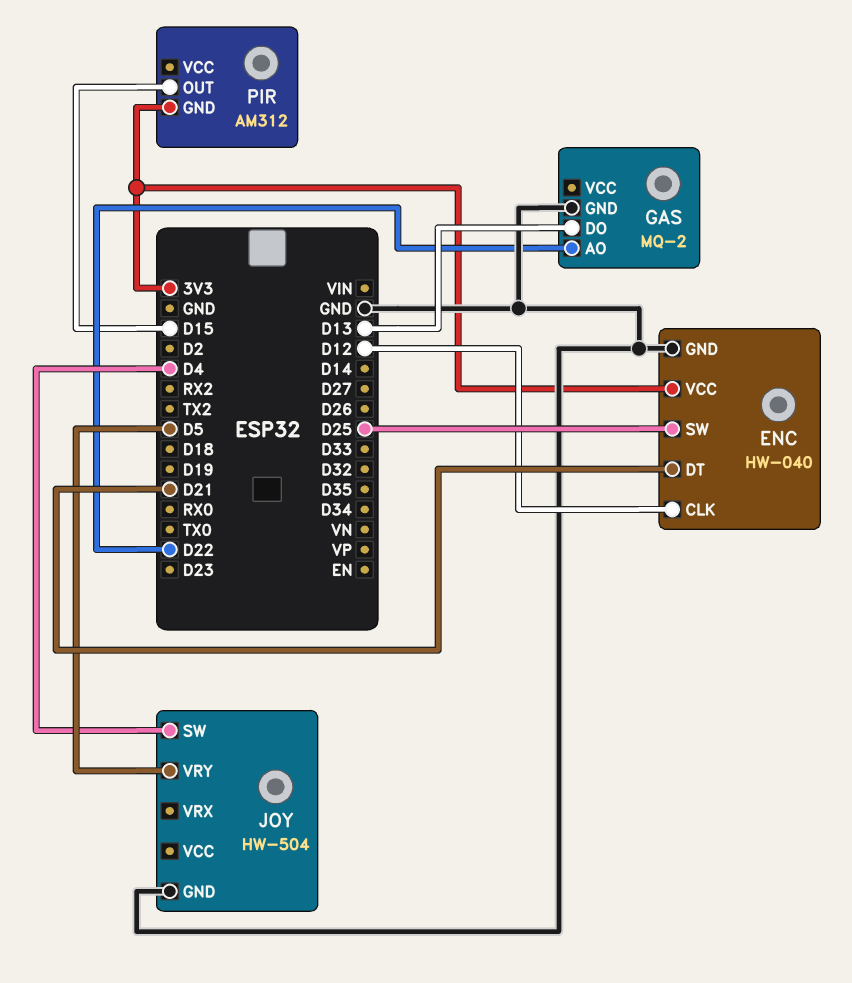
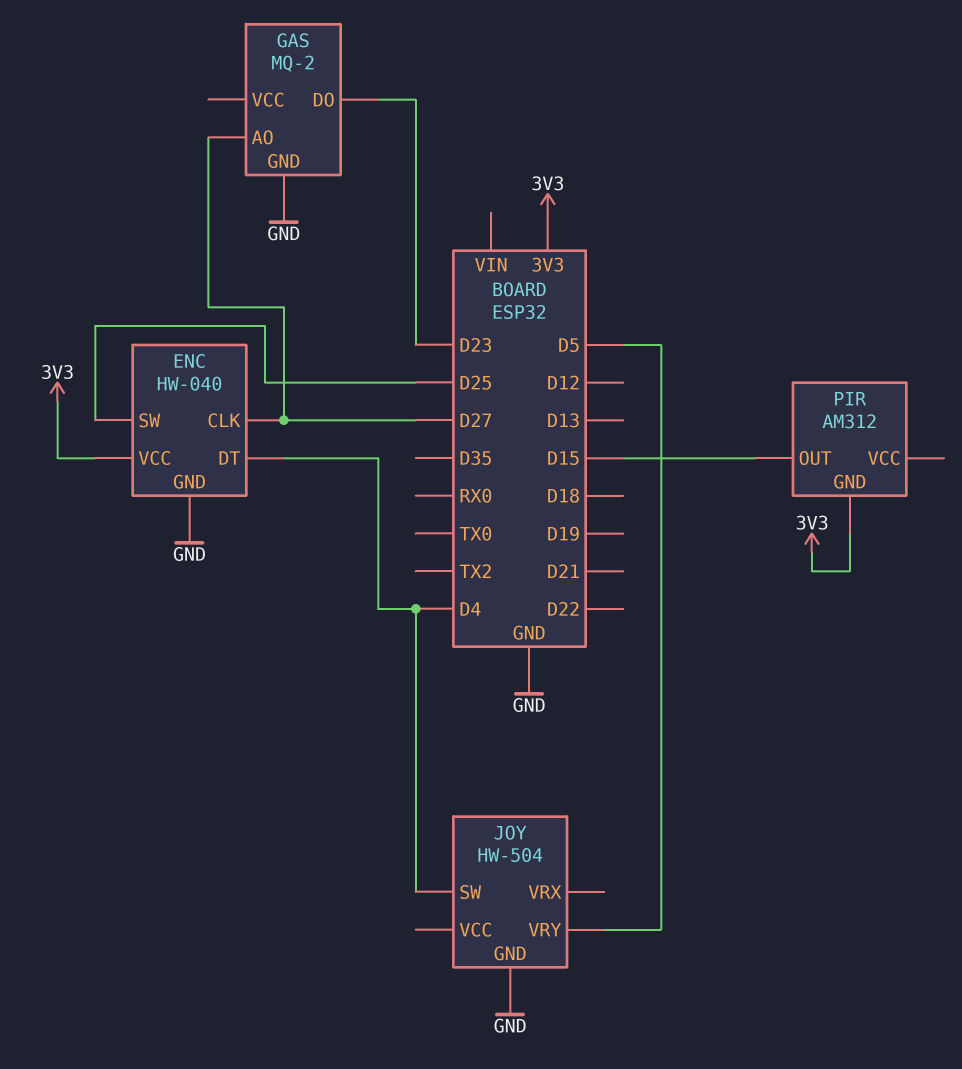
ENC pin CLK: D12 -> D27
ENC pin DT: D21 -> D4
GAS pin AO: D22 -> D27
GAS pin DO: D13 -> D23

